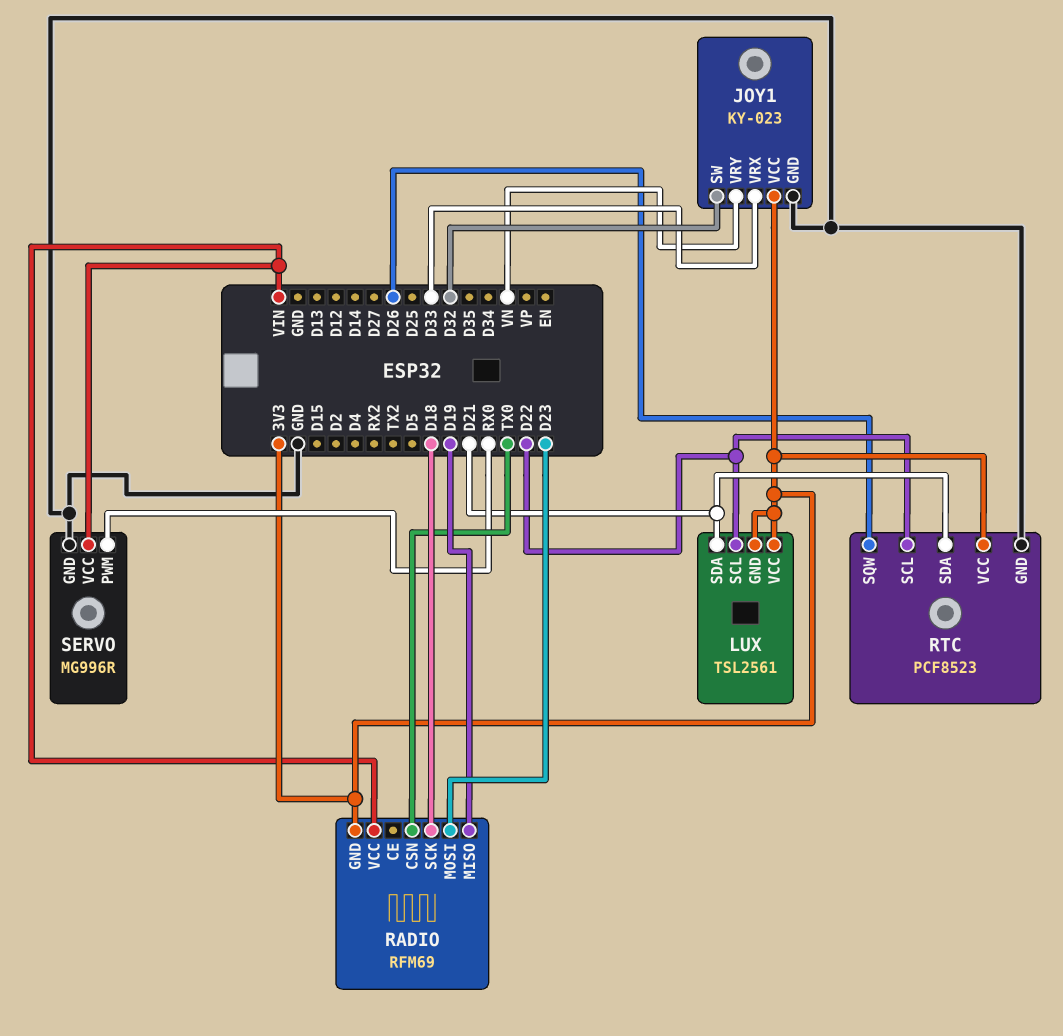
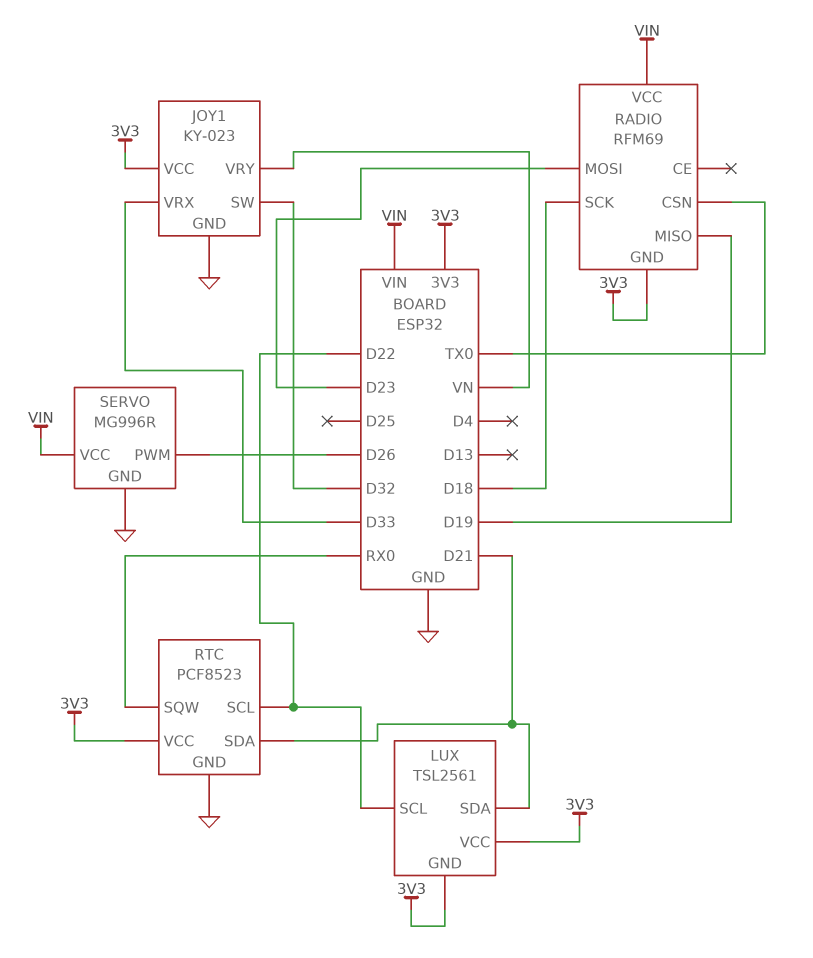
RTC pin SQW: D26 -> RX0
SERVO pin PWM: RX0 -> D26

